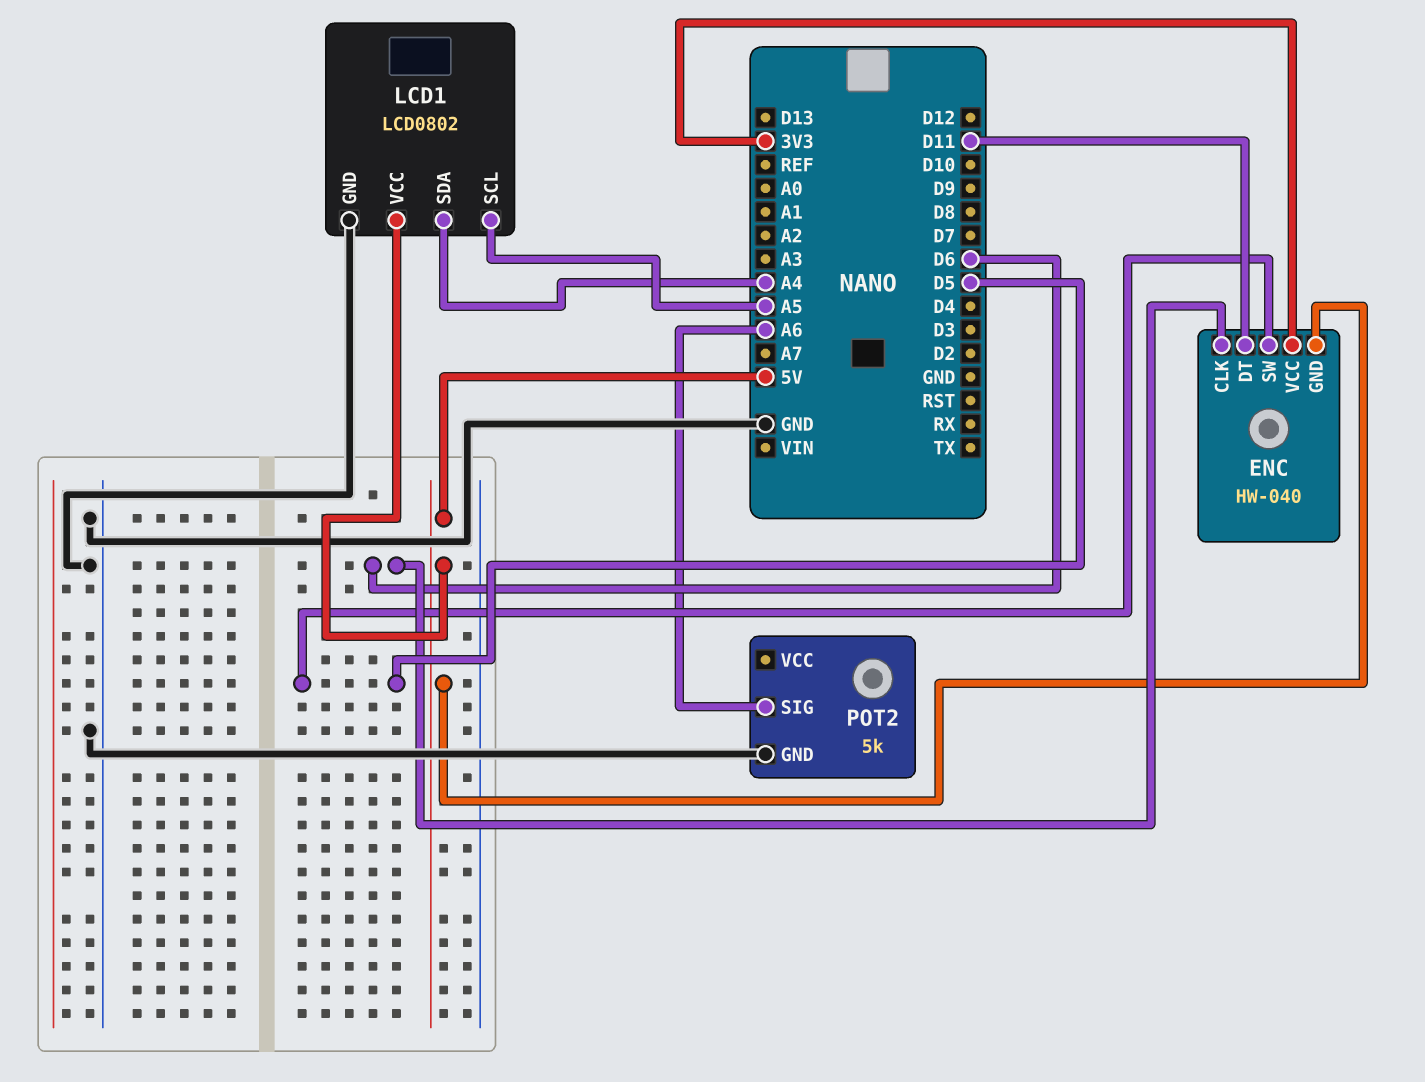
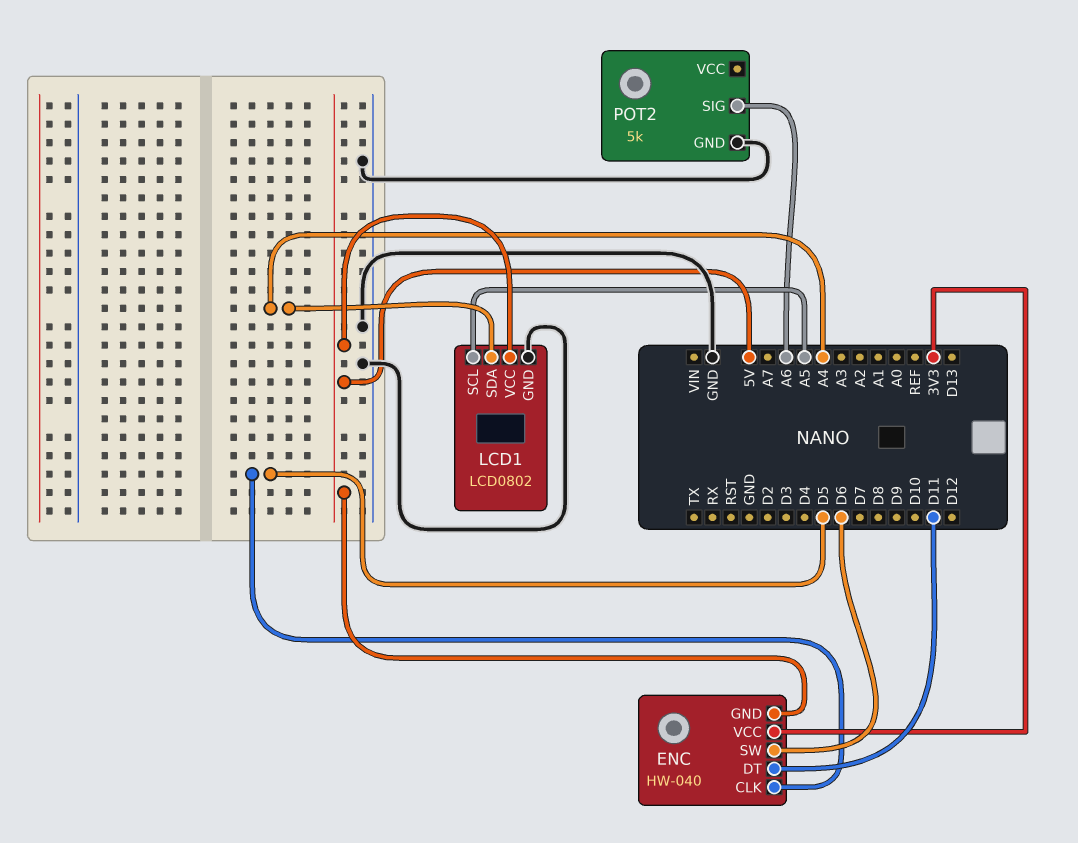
ENC pin CLK: D6 -> D5
ENC pin SW: D5 -> D6

